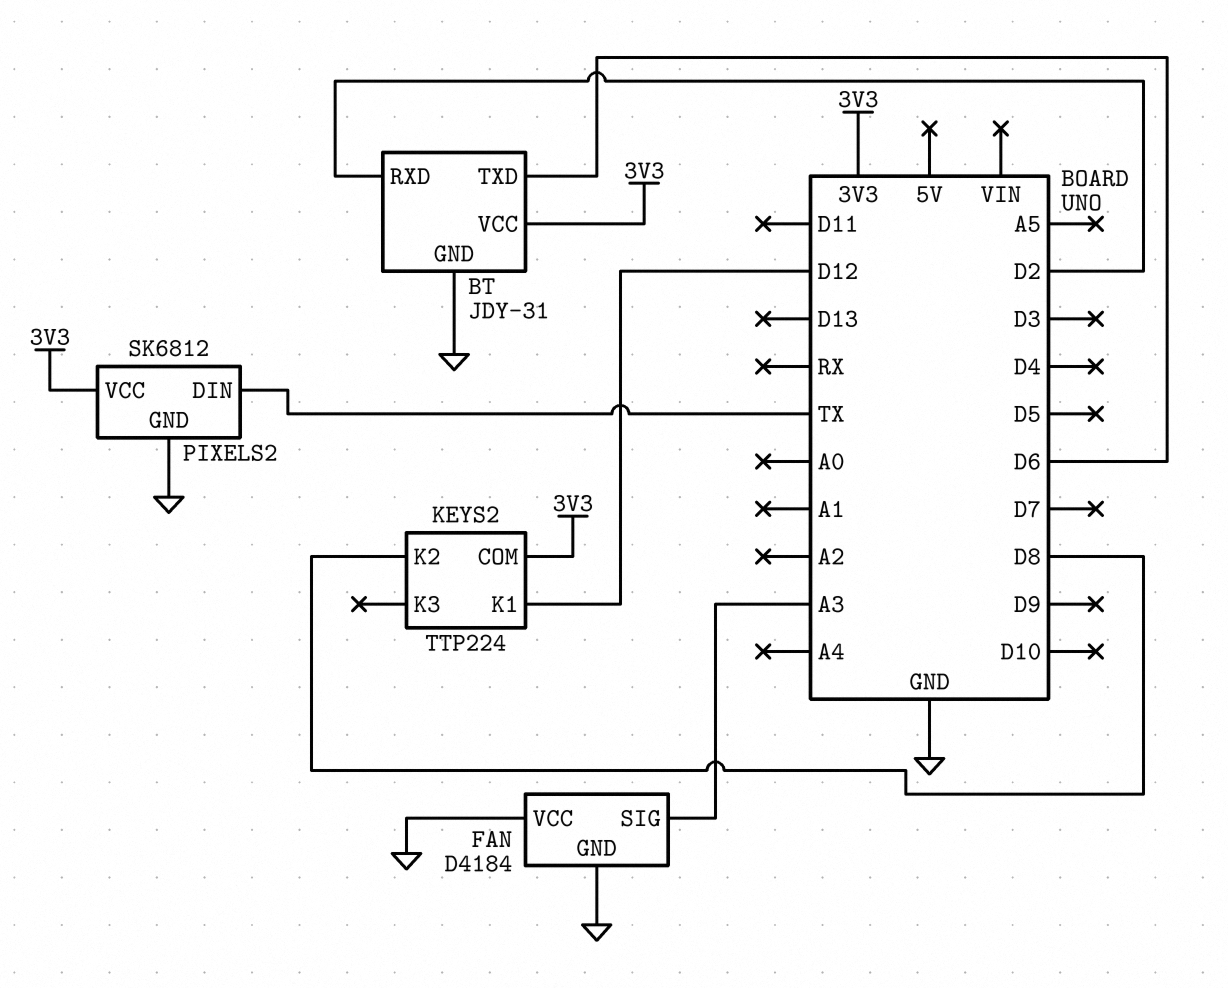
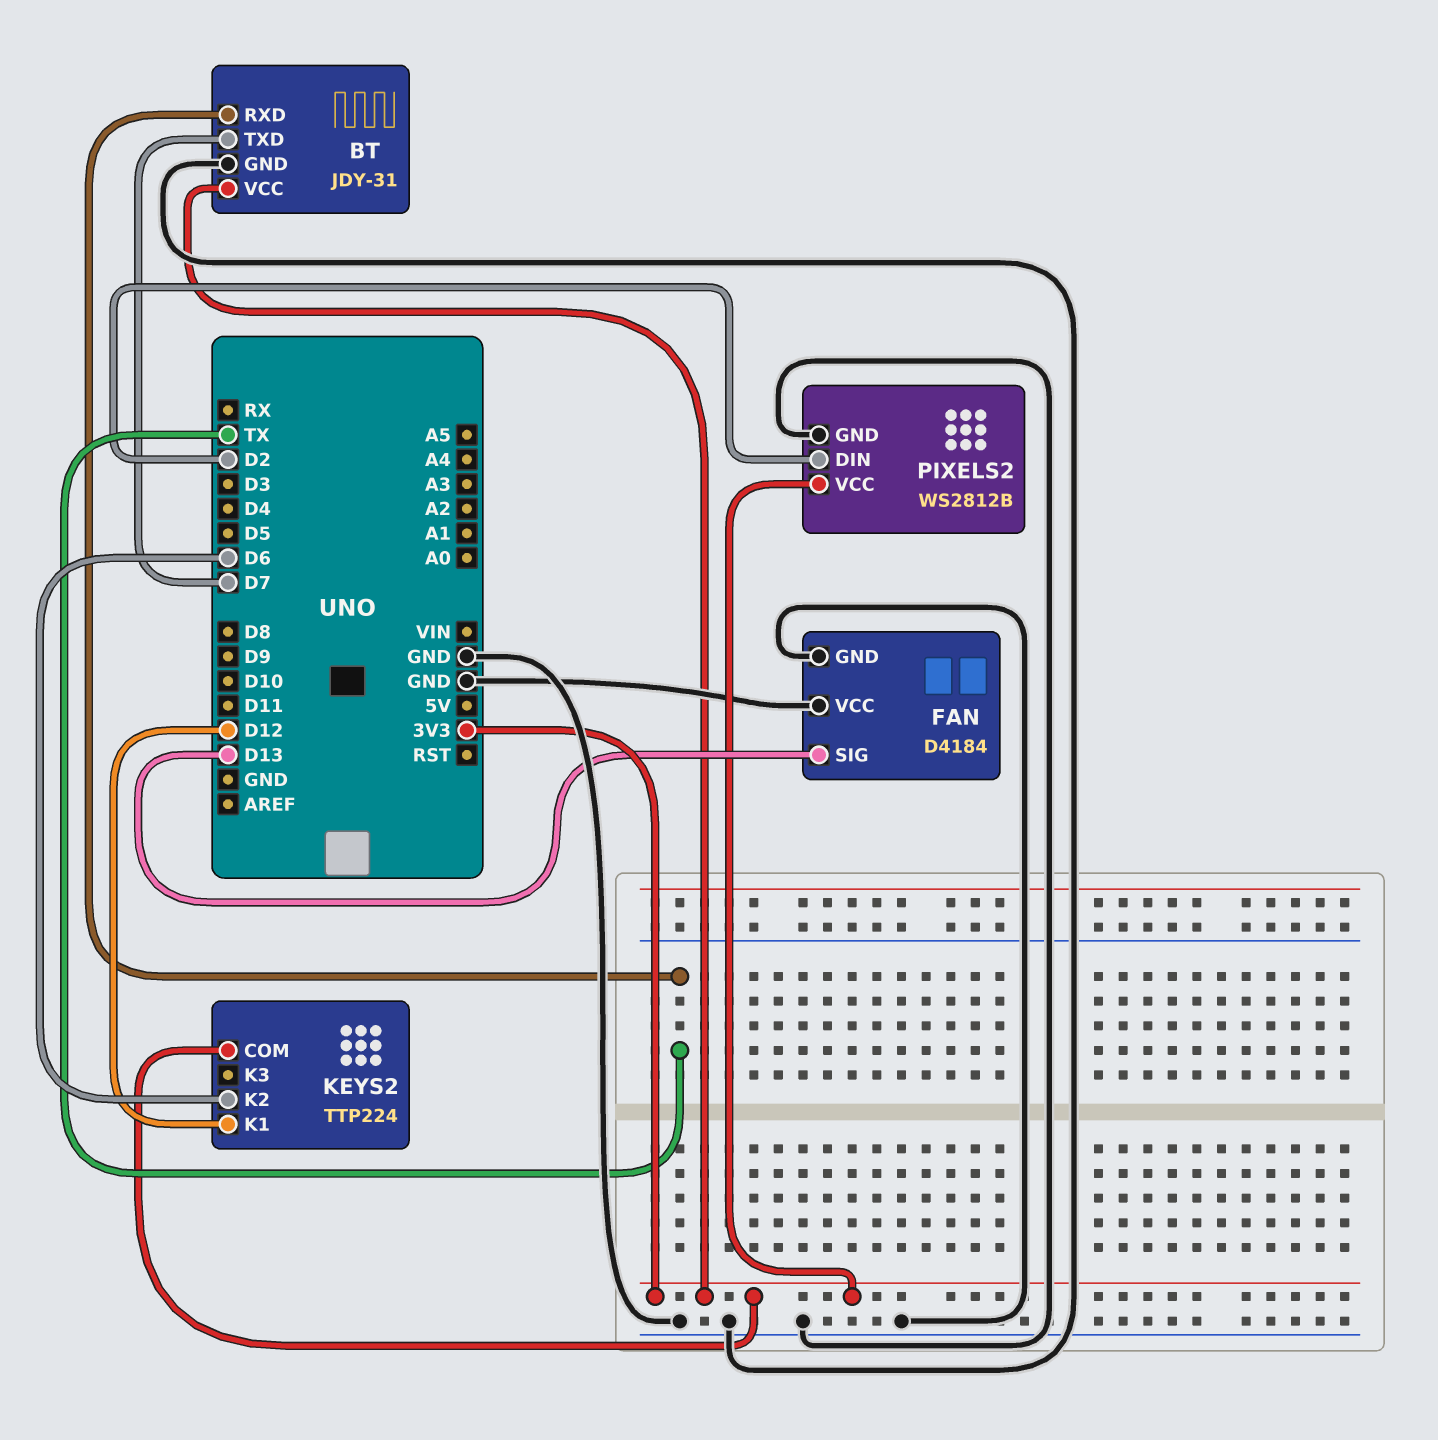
BT pin RXD: D2 -> TX
BT pin TXD: D6 -> D7
FAN pin SIG: A3 -> D13
KEYS2 pin K2: D8 -> D6
PIXELS2: SK6812 -> WS2812B
PIXELS2 pin DIN: TX -> D2

